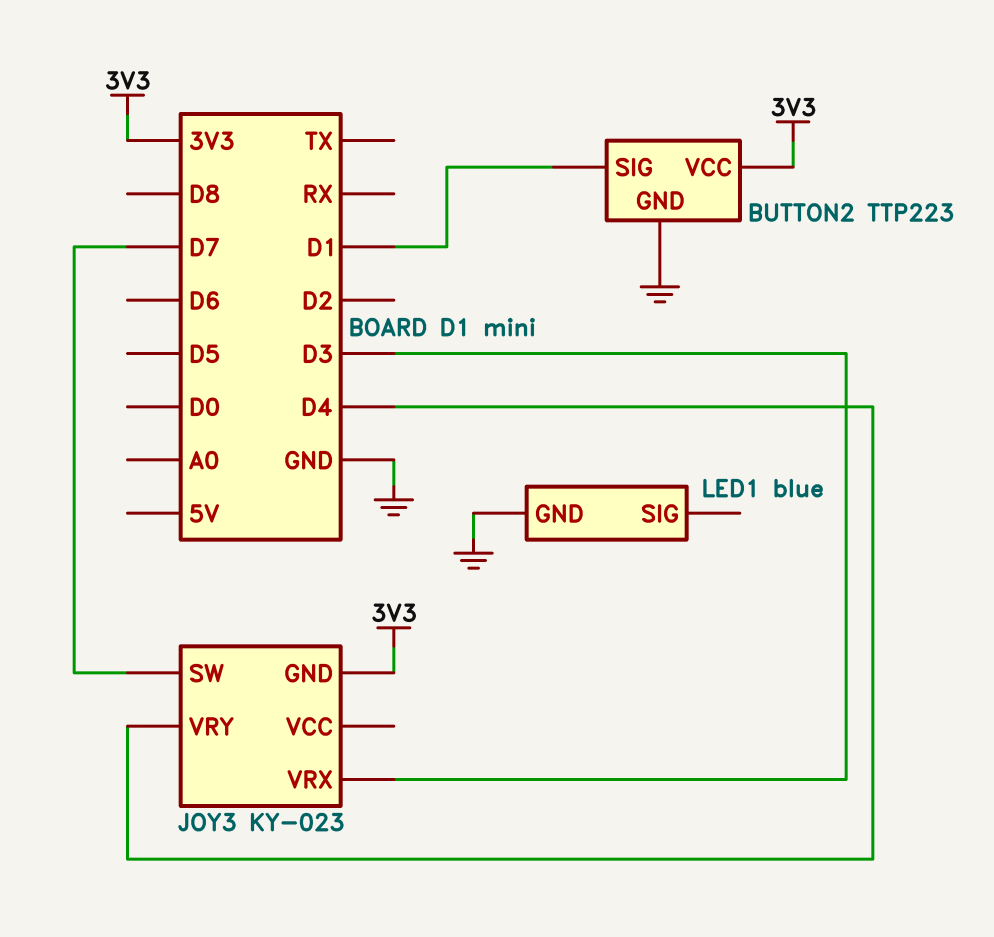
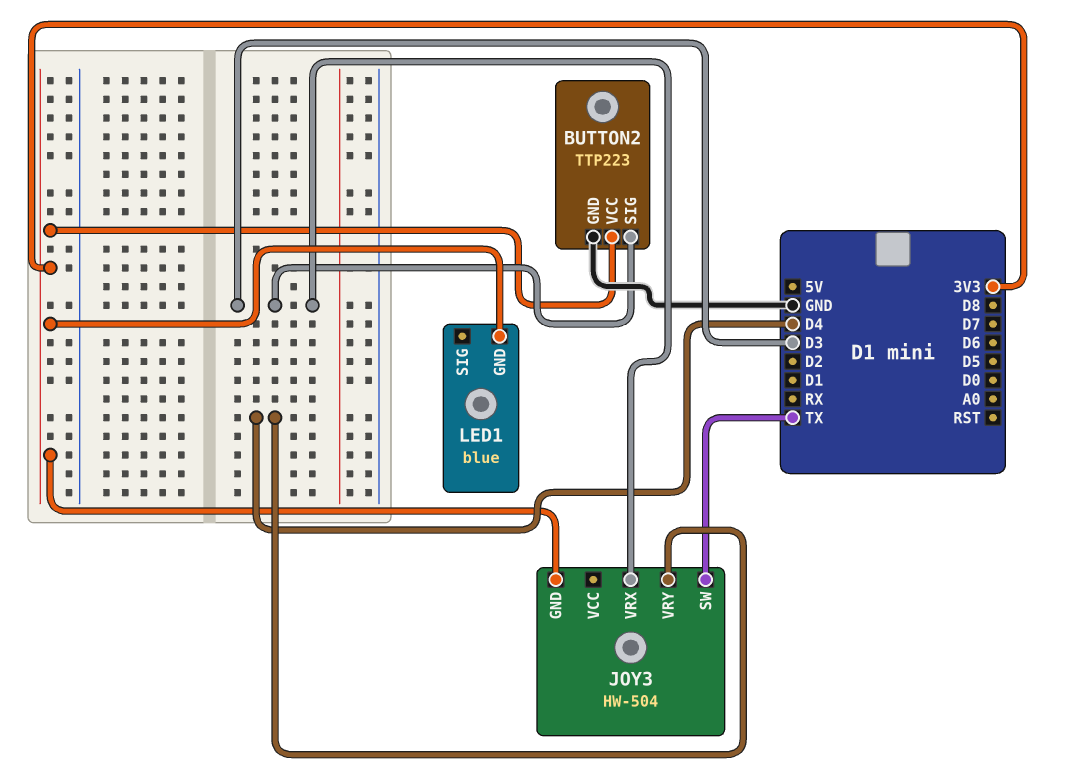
BUTTON2 pin SIG: D1 -> D3
JOY3: KY-023 -> HW-504
JOY3 pin SW: D7 -> TX
LED1 pin GND: GND -> 3V3

